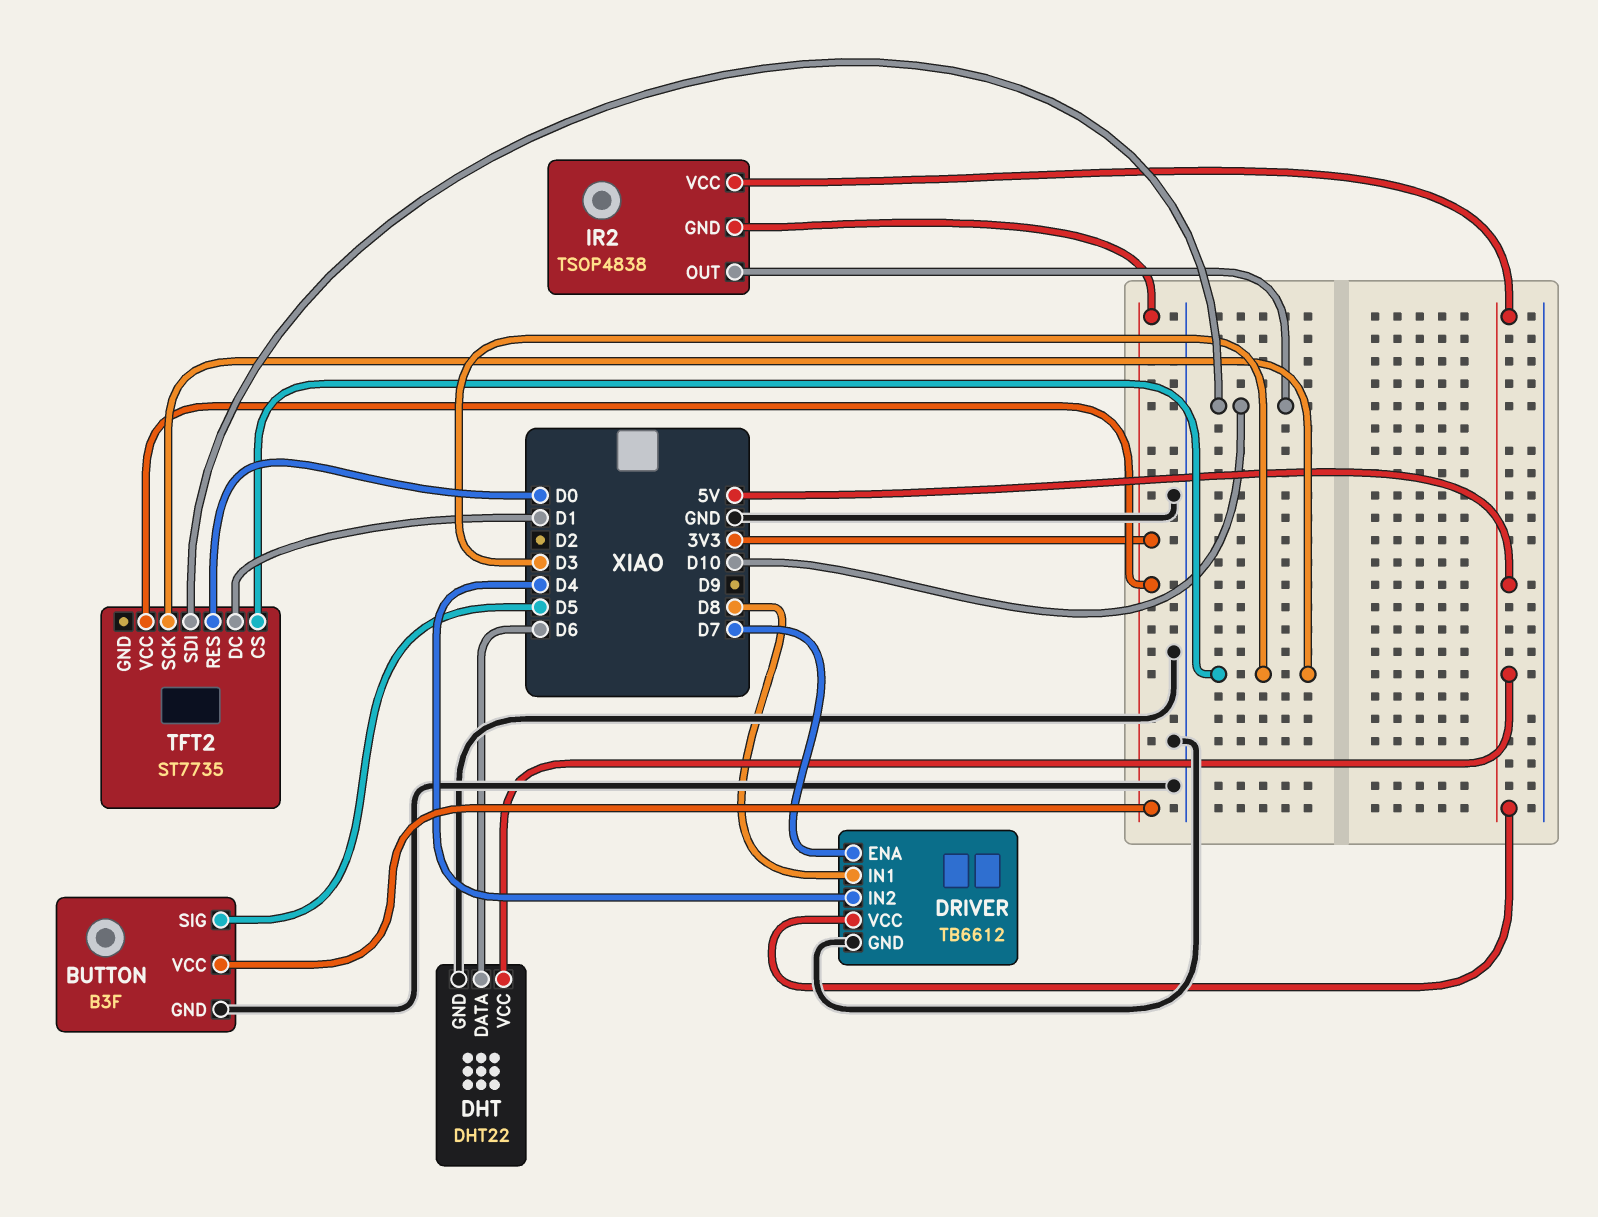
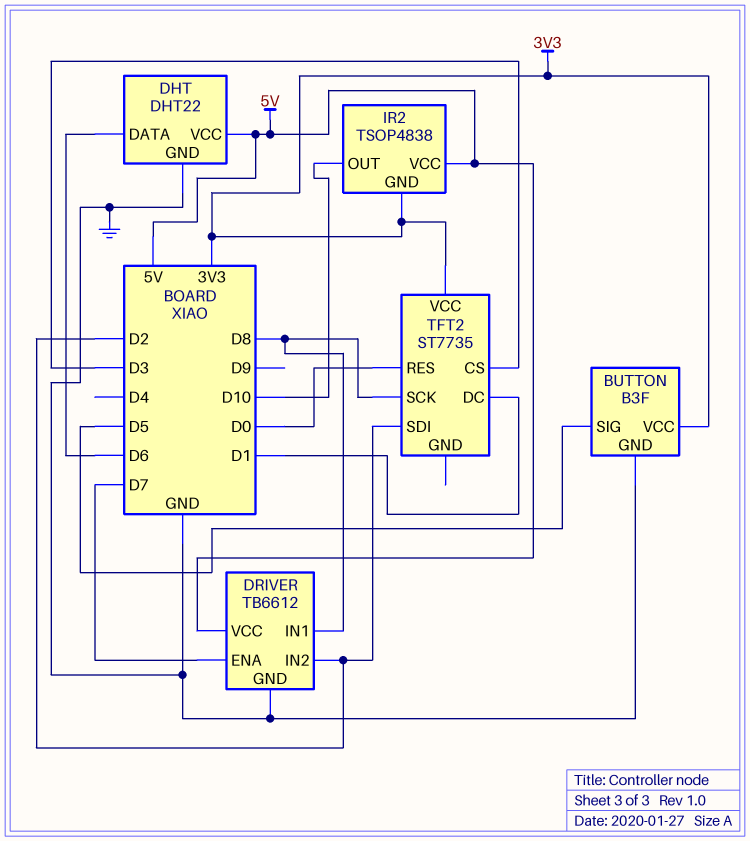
DRIVER pin IN2: D4 -> D2
TFT2 pin SCK: D3 -> D8
TFT2 pin SDI: D10 -> D2

